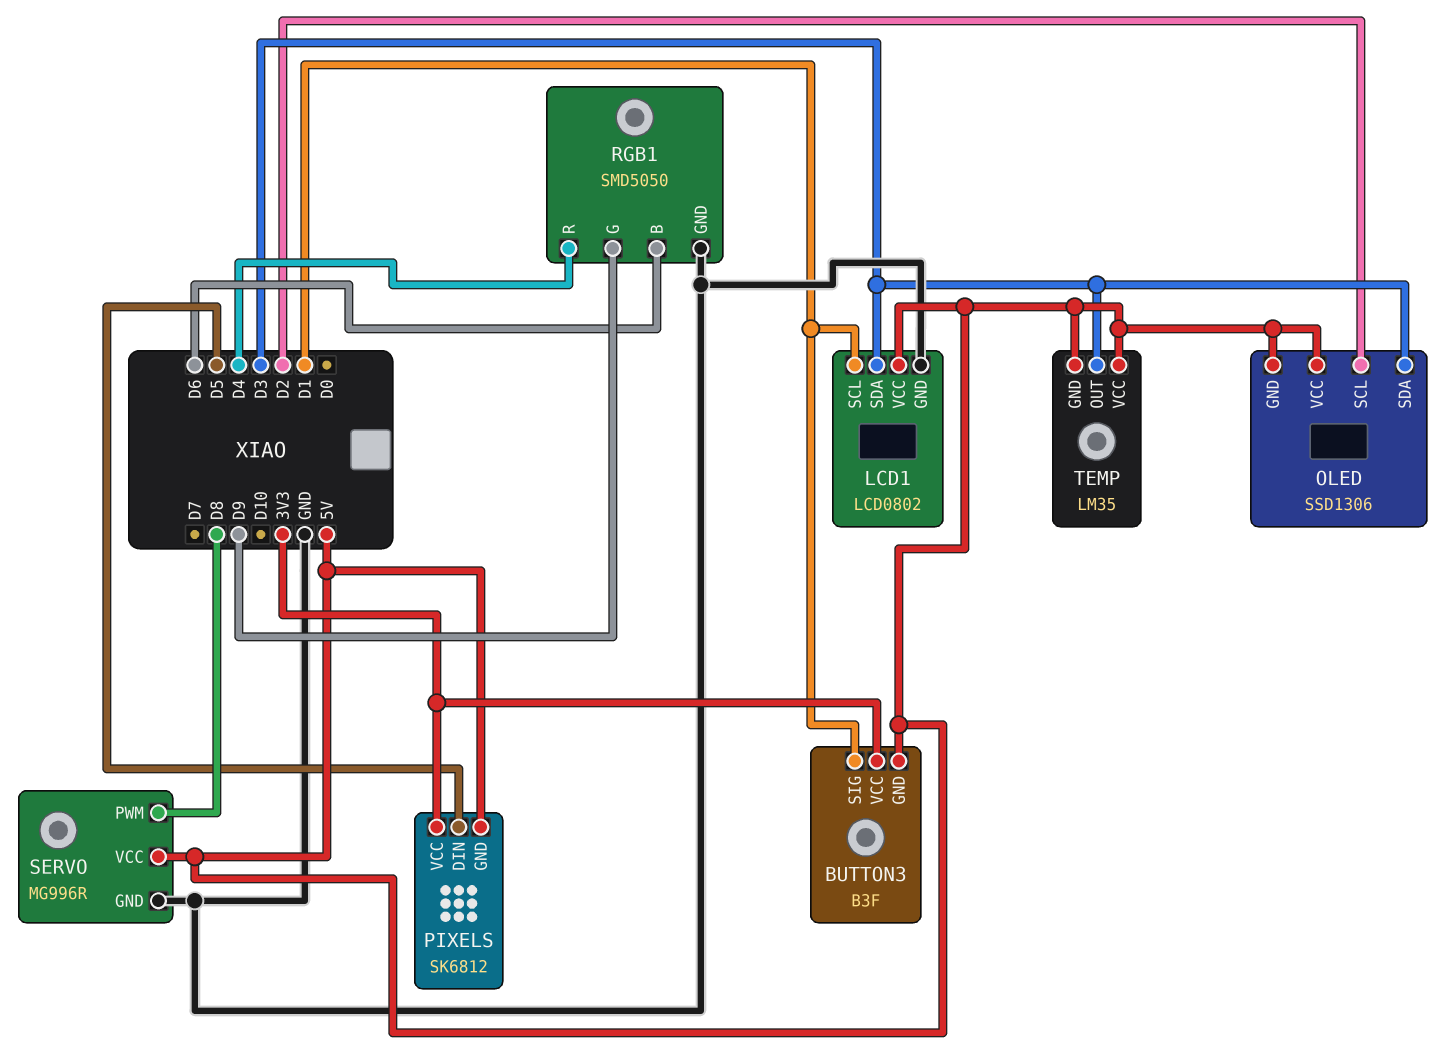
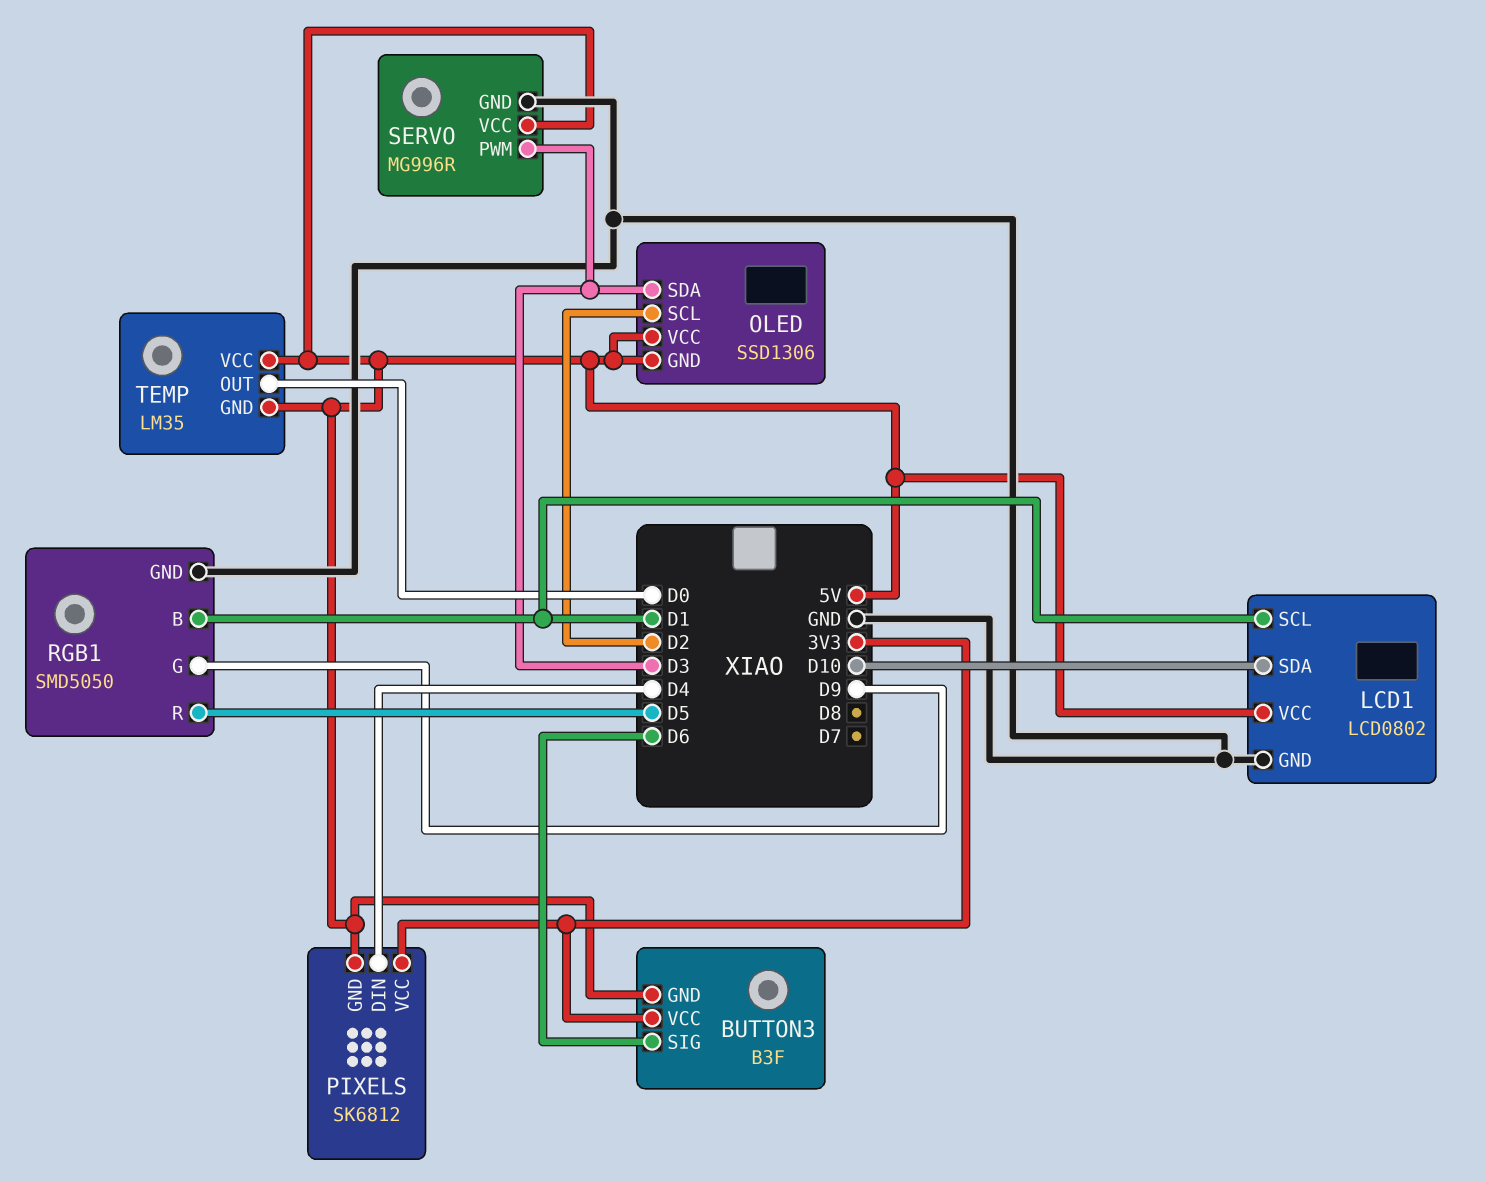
BUTTON3 pin SIG: D1 -> D6
LCD1 pin SDA: D3 -> D10
PIXELS pin DIN: D5 -> D4
RGB1 pin B: D6 -> D1
RGB1 pin R: D4 -> D5
SERVO pin PWM: D8 -> D3
TEMP pin OUT: D3 -> D0

